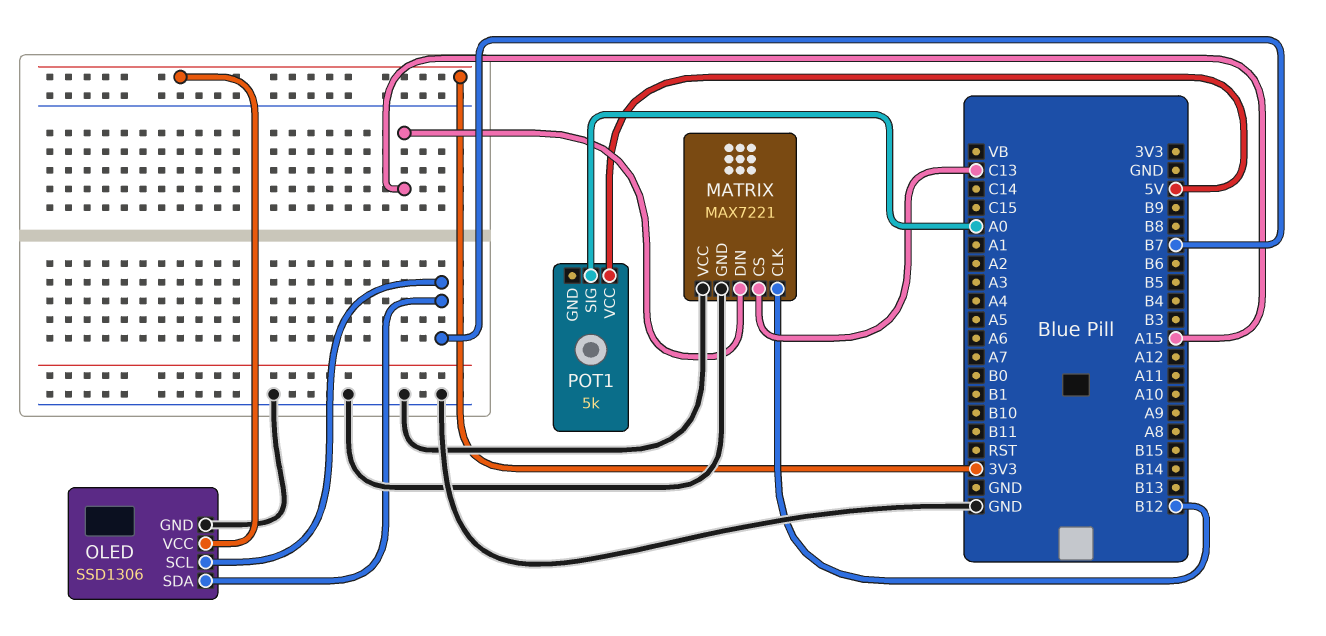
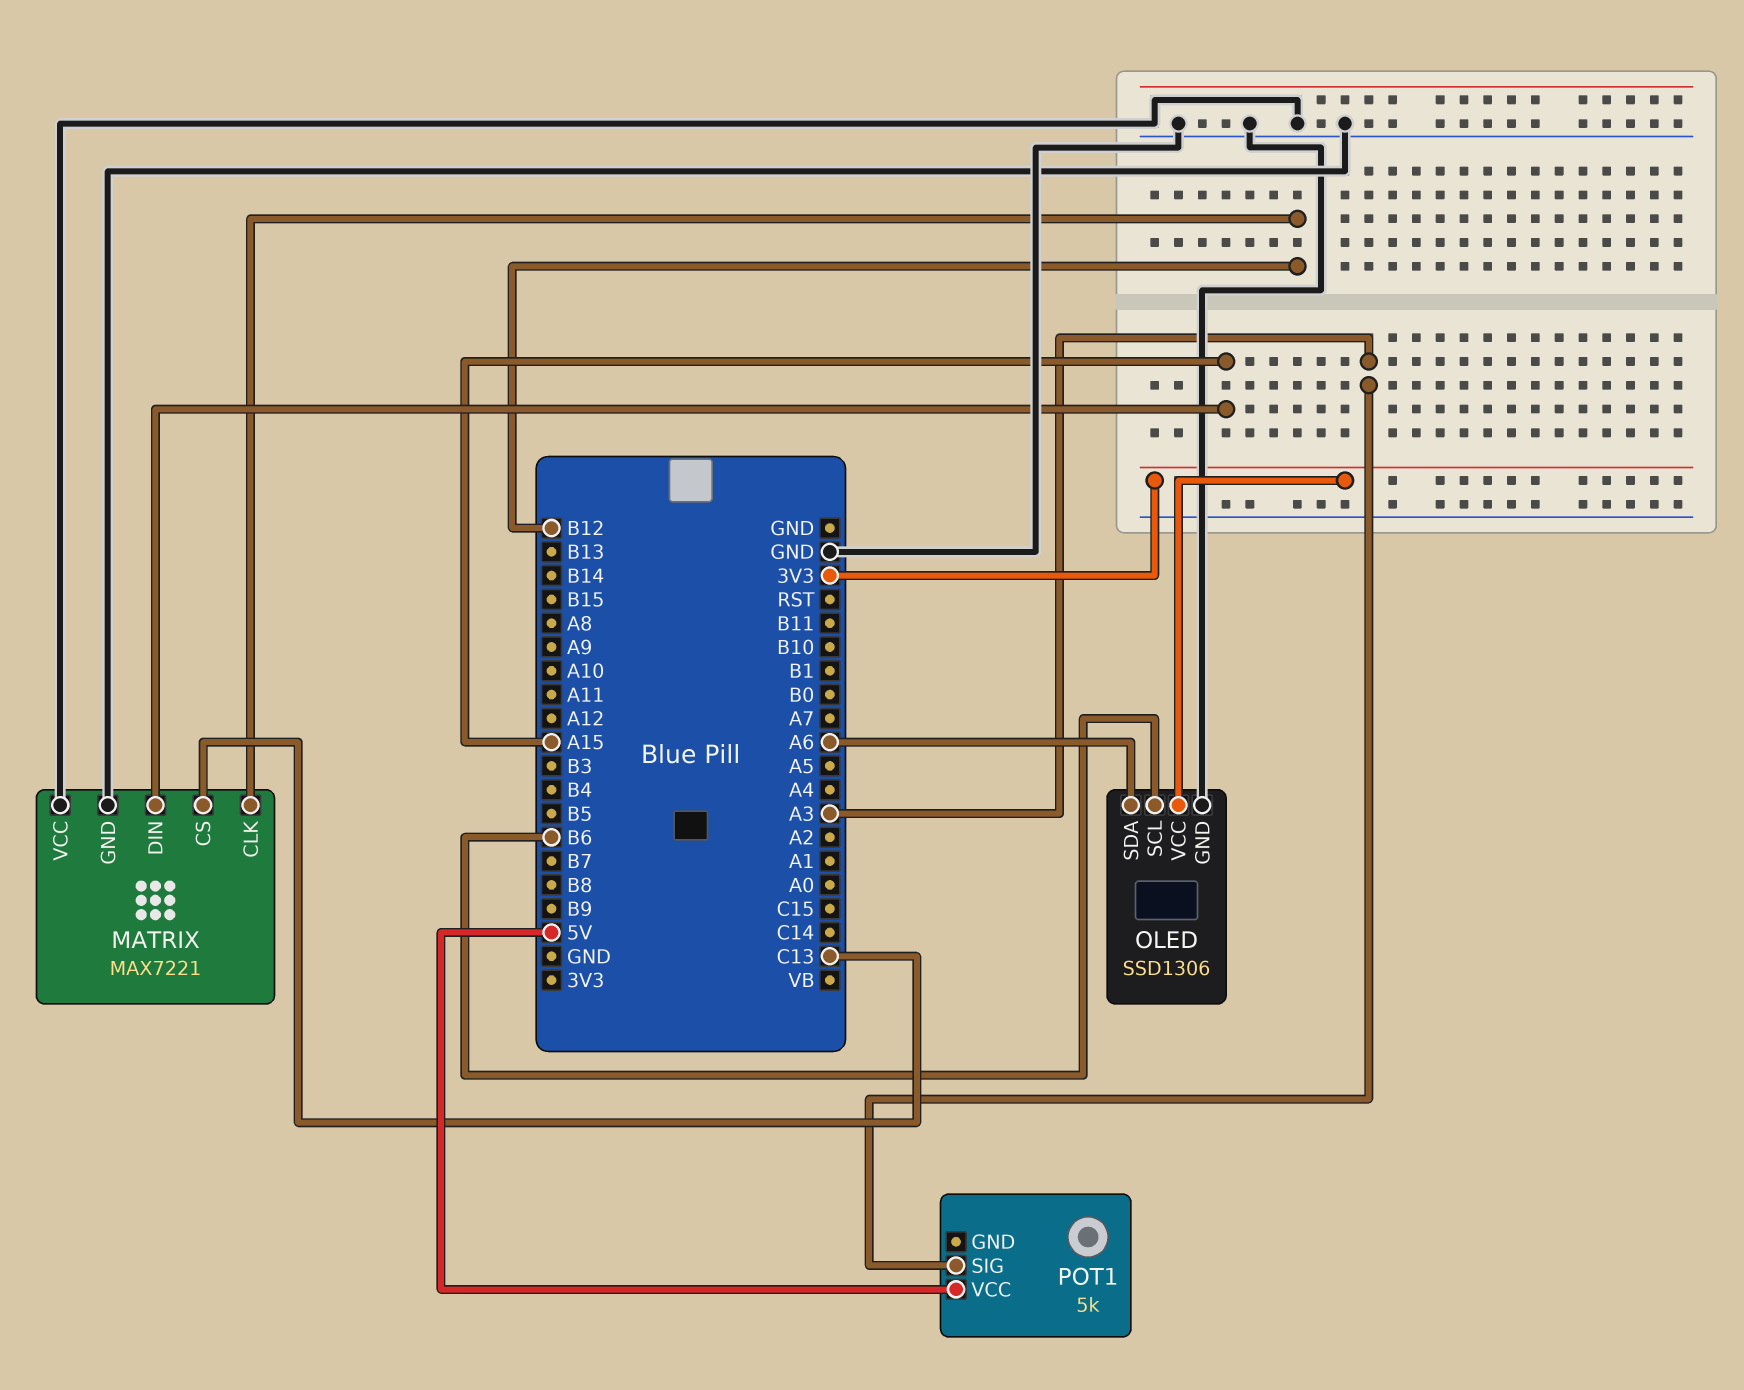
OLED pin SCL: B7 -> B6
OLED pin SDA: B7 -> A6
POT1 pin SIG: A0 -> A3

